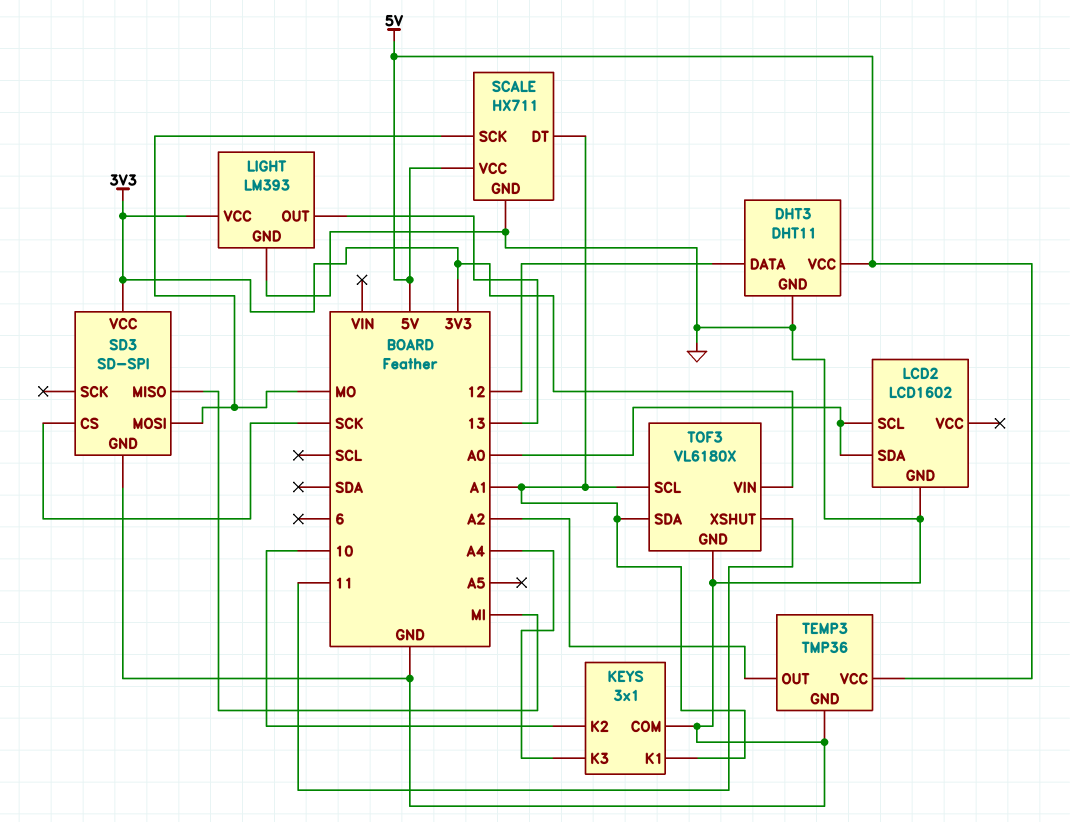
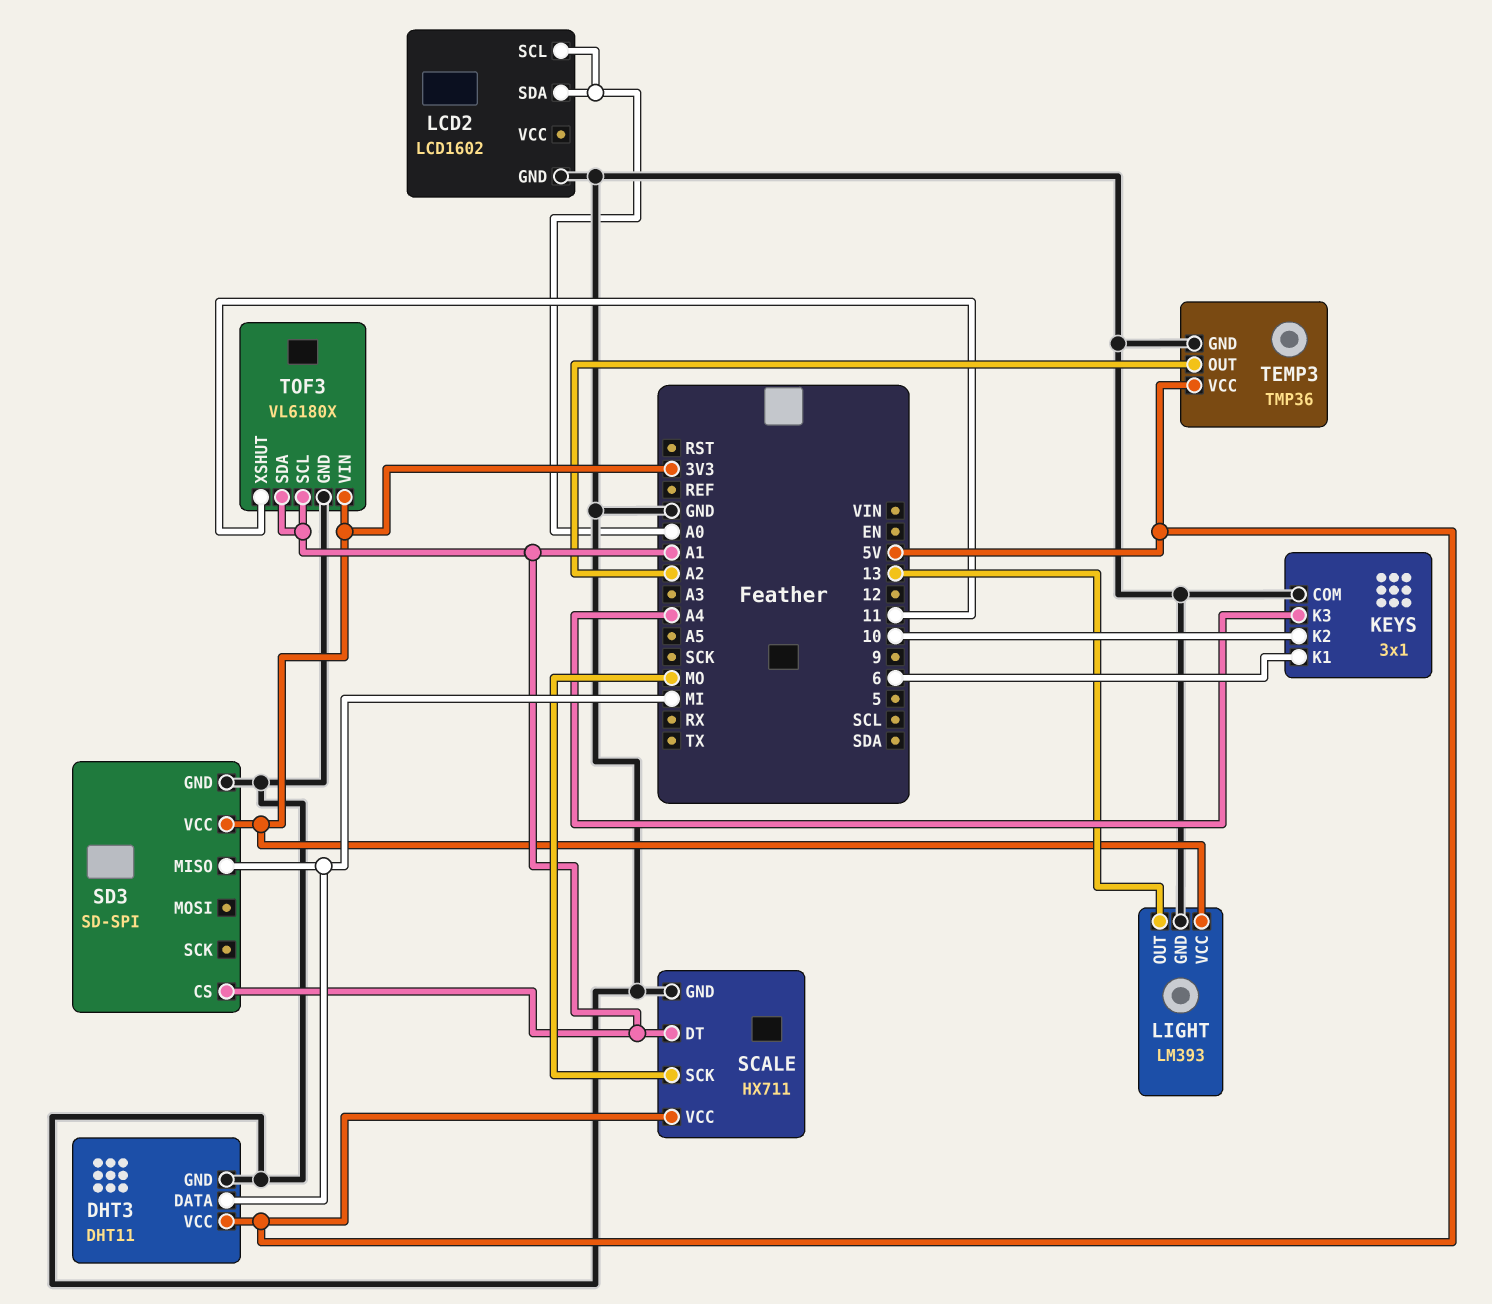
DHT3 pin DATA: 12 -> MI
KEYS pin K1: A1 -> 6
SD3 pin CS: SCK -> A1
SD3 pin MOSI: MO -> none

